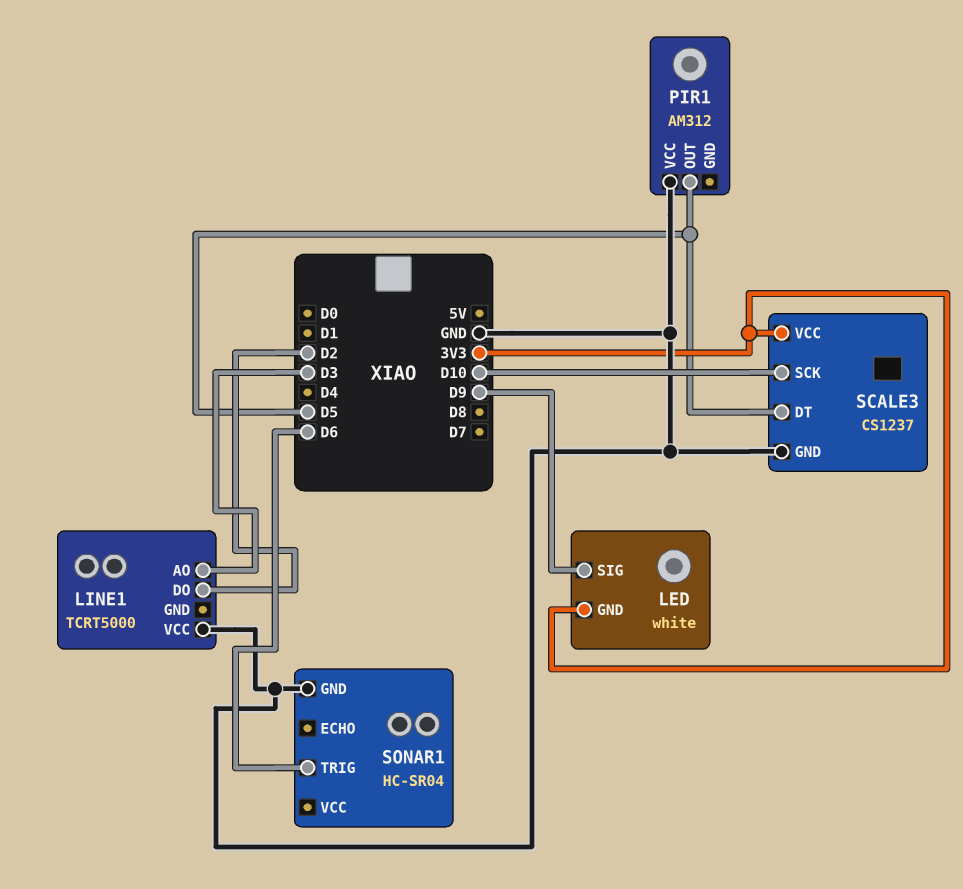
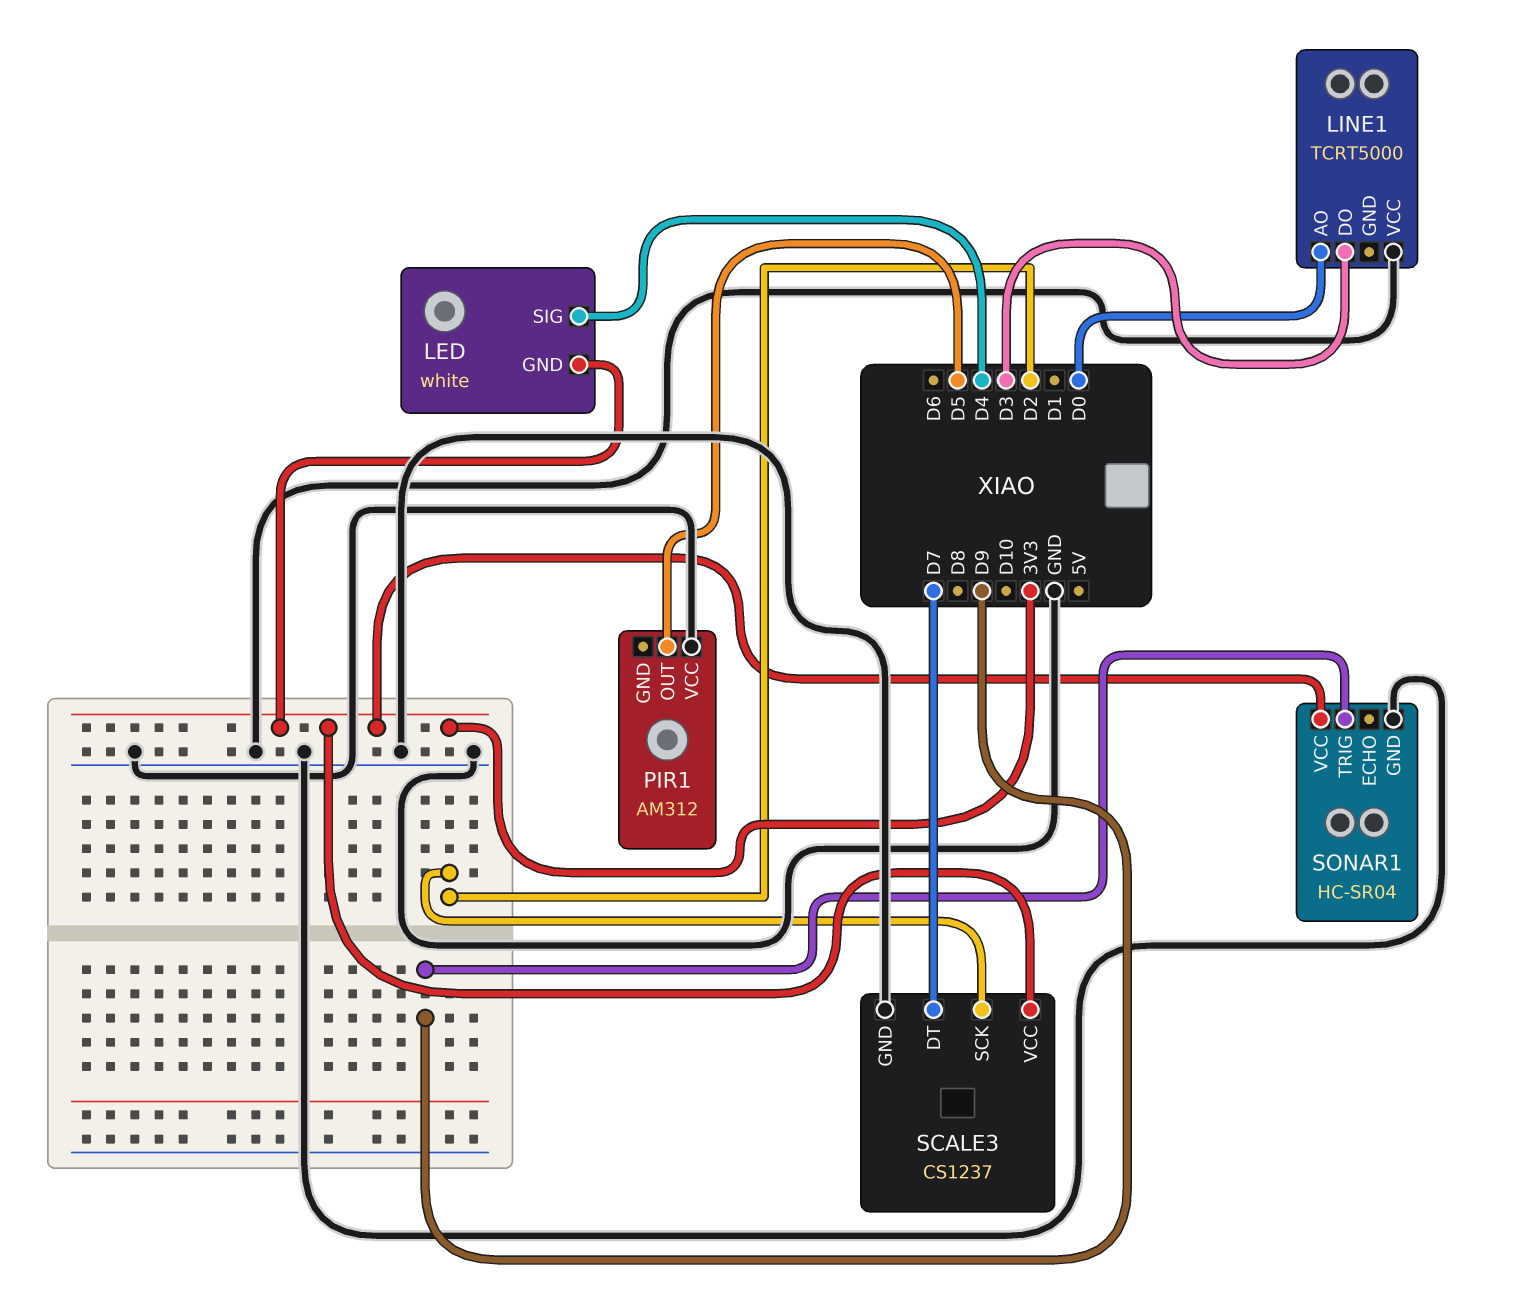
LED pin SIG: D9 -> D4
LINE1 pin AO: D3 -> D0
LINE1 pin DO: D2 -> D3
SCALE3 pin DT: D5 -> D7
SCALE3 pin SCK: D10 -> D2
SONAR1 pin TRIG: D6 -> D9
SONAR1 pin VCC: none -> 3V3

